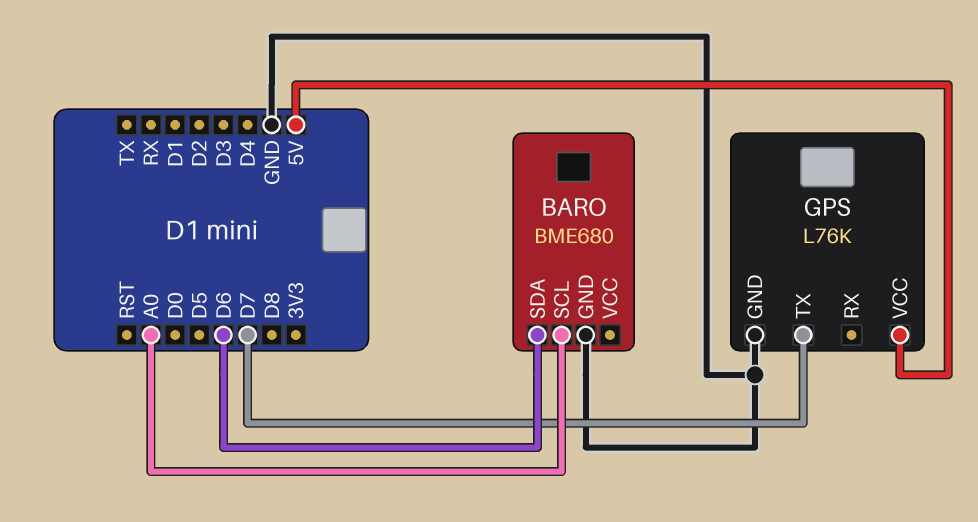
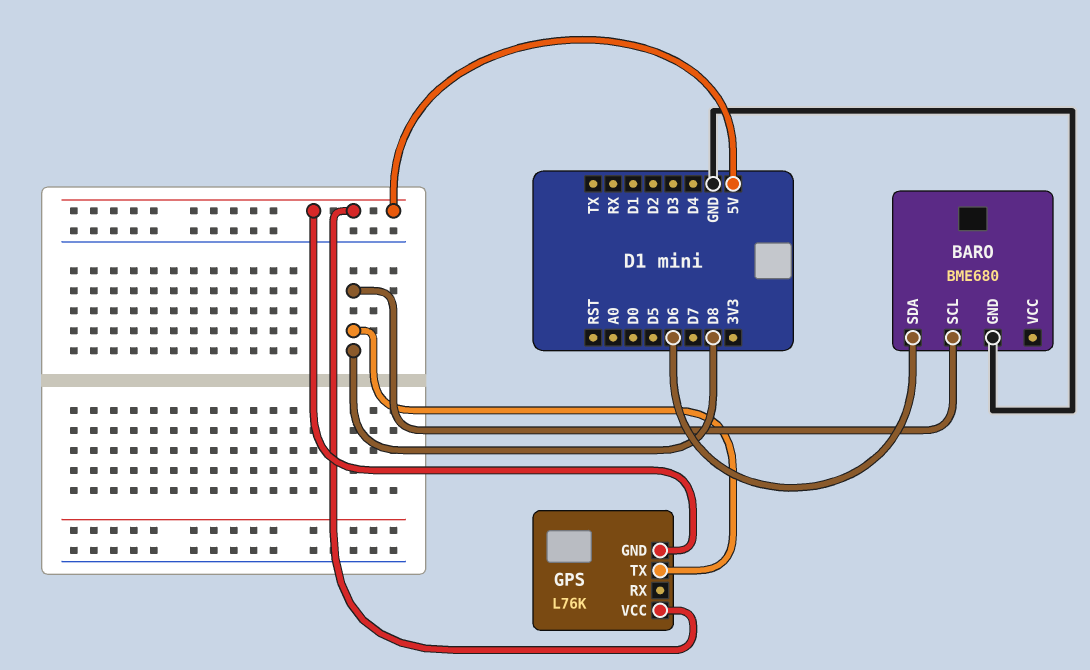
BARO pin SCL: A0 -> D8
GPS pin GND: GND -> 5V
GPS pin TX: D7 -> D8

